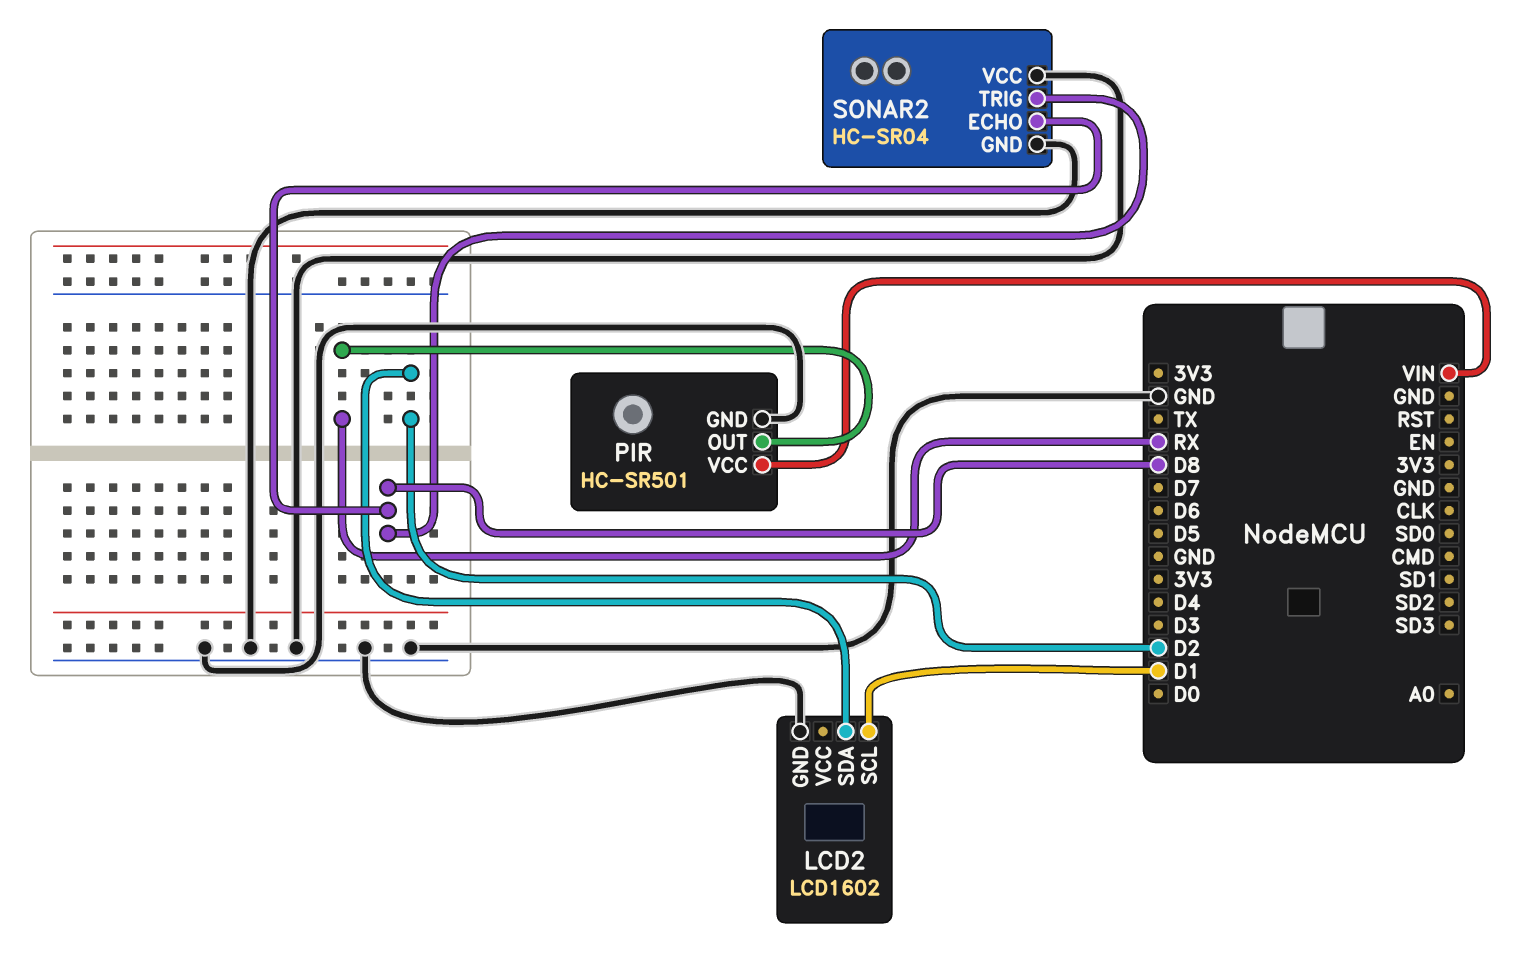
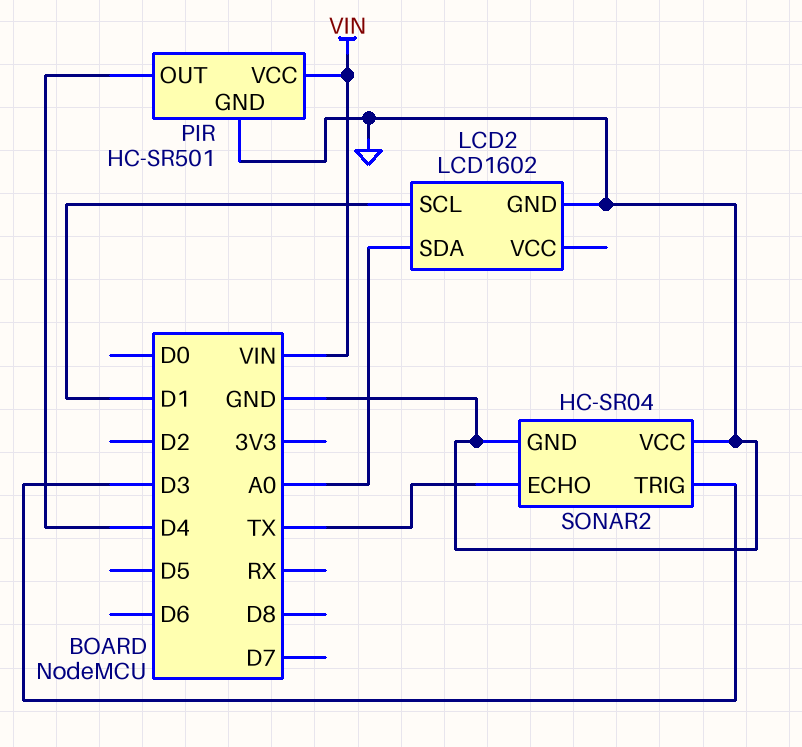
LCD2 pin SDA: D2 -> A0
PIR pin OUT: RX -> D4
SONAR2 pin ECHO: D8 -> TX
SONAR2 pin TRIG: D8 -> D3

